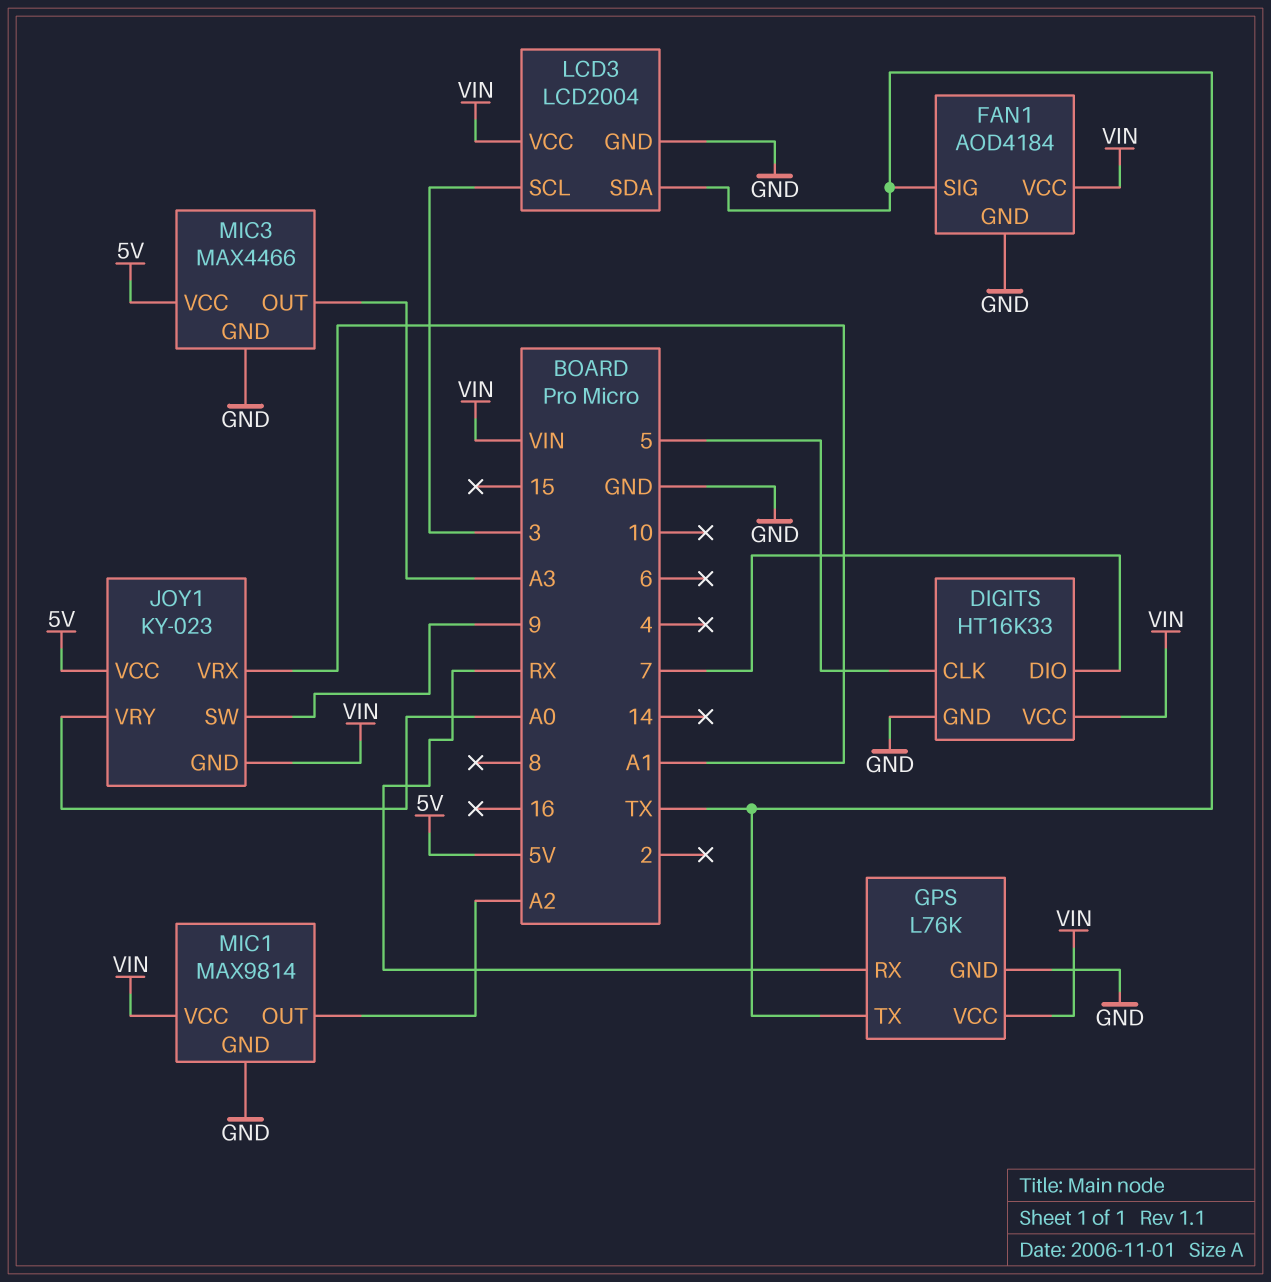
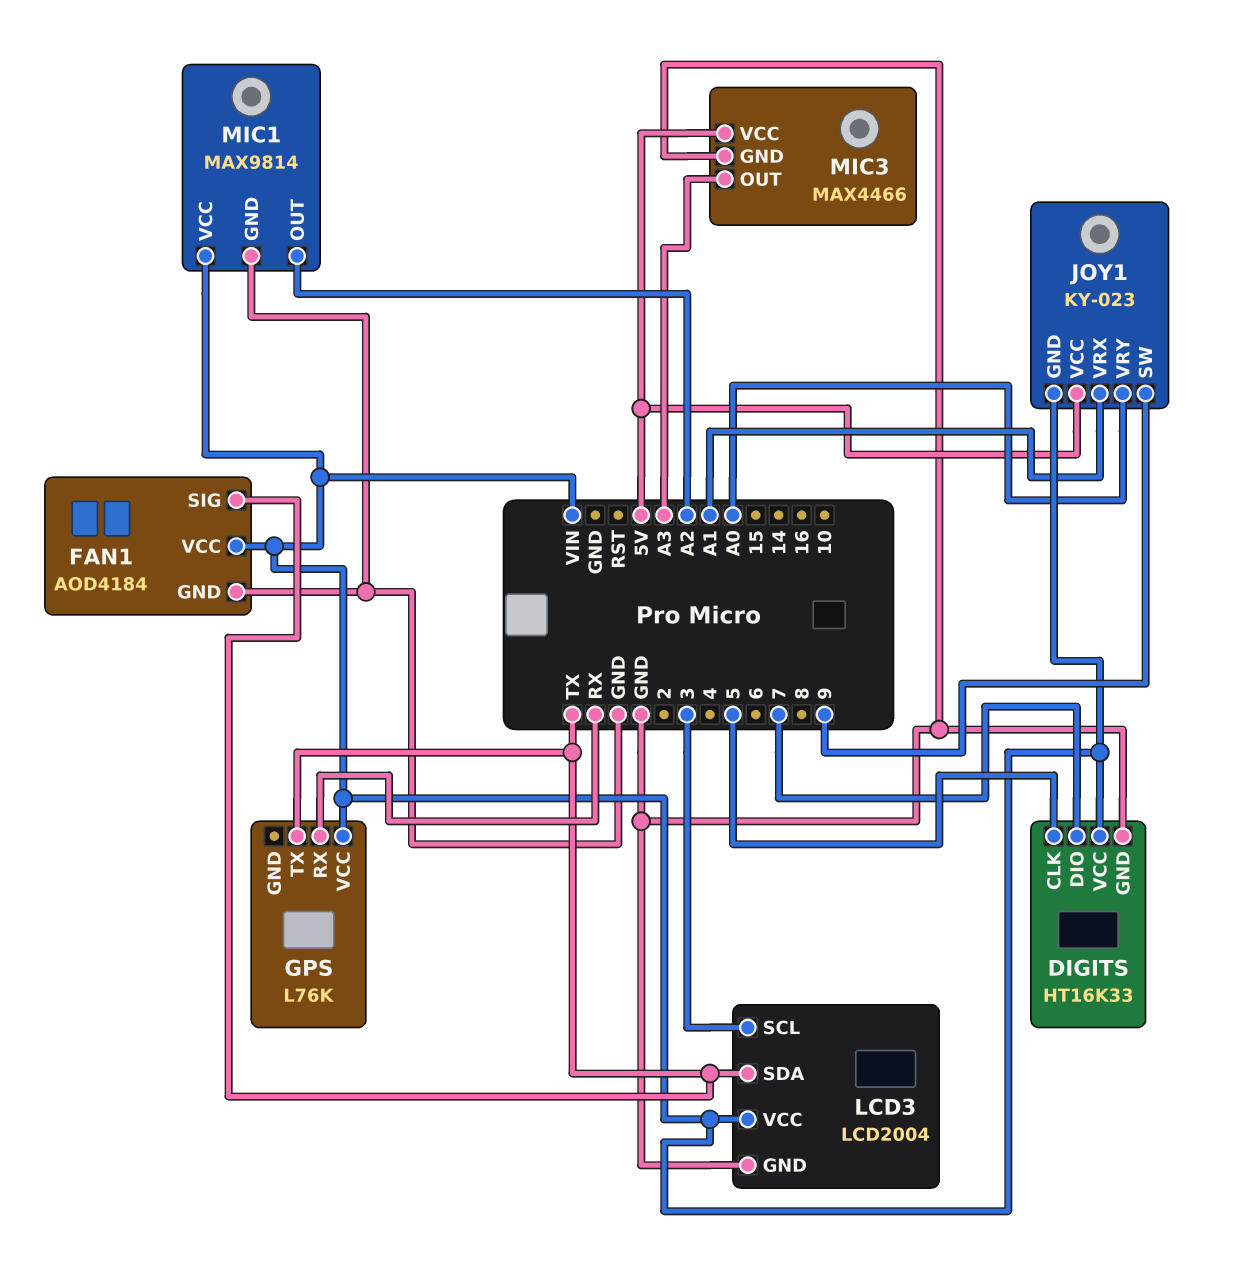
GPS pin GND: GND -> none

